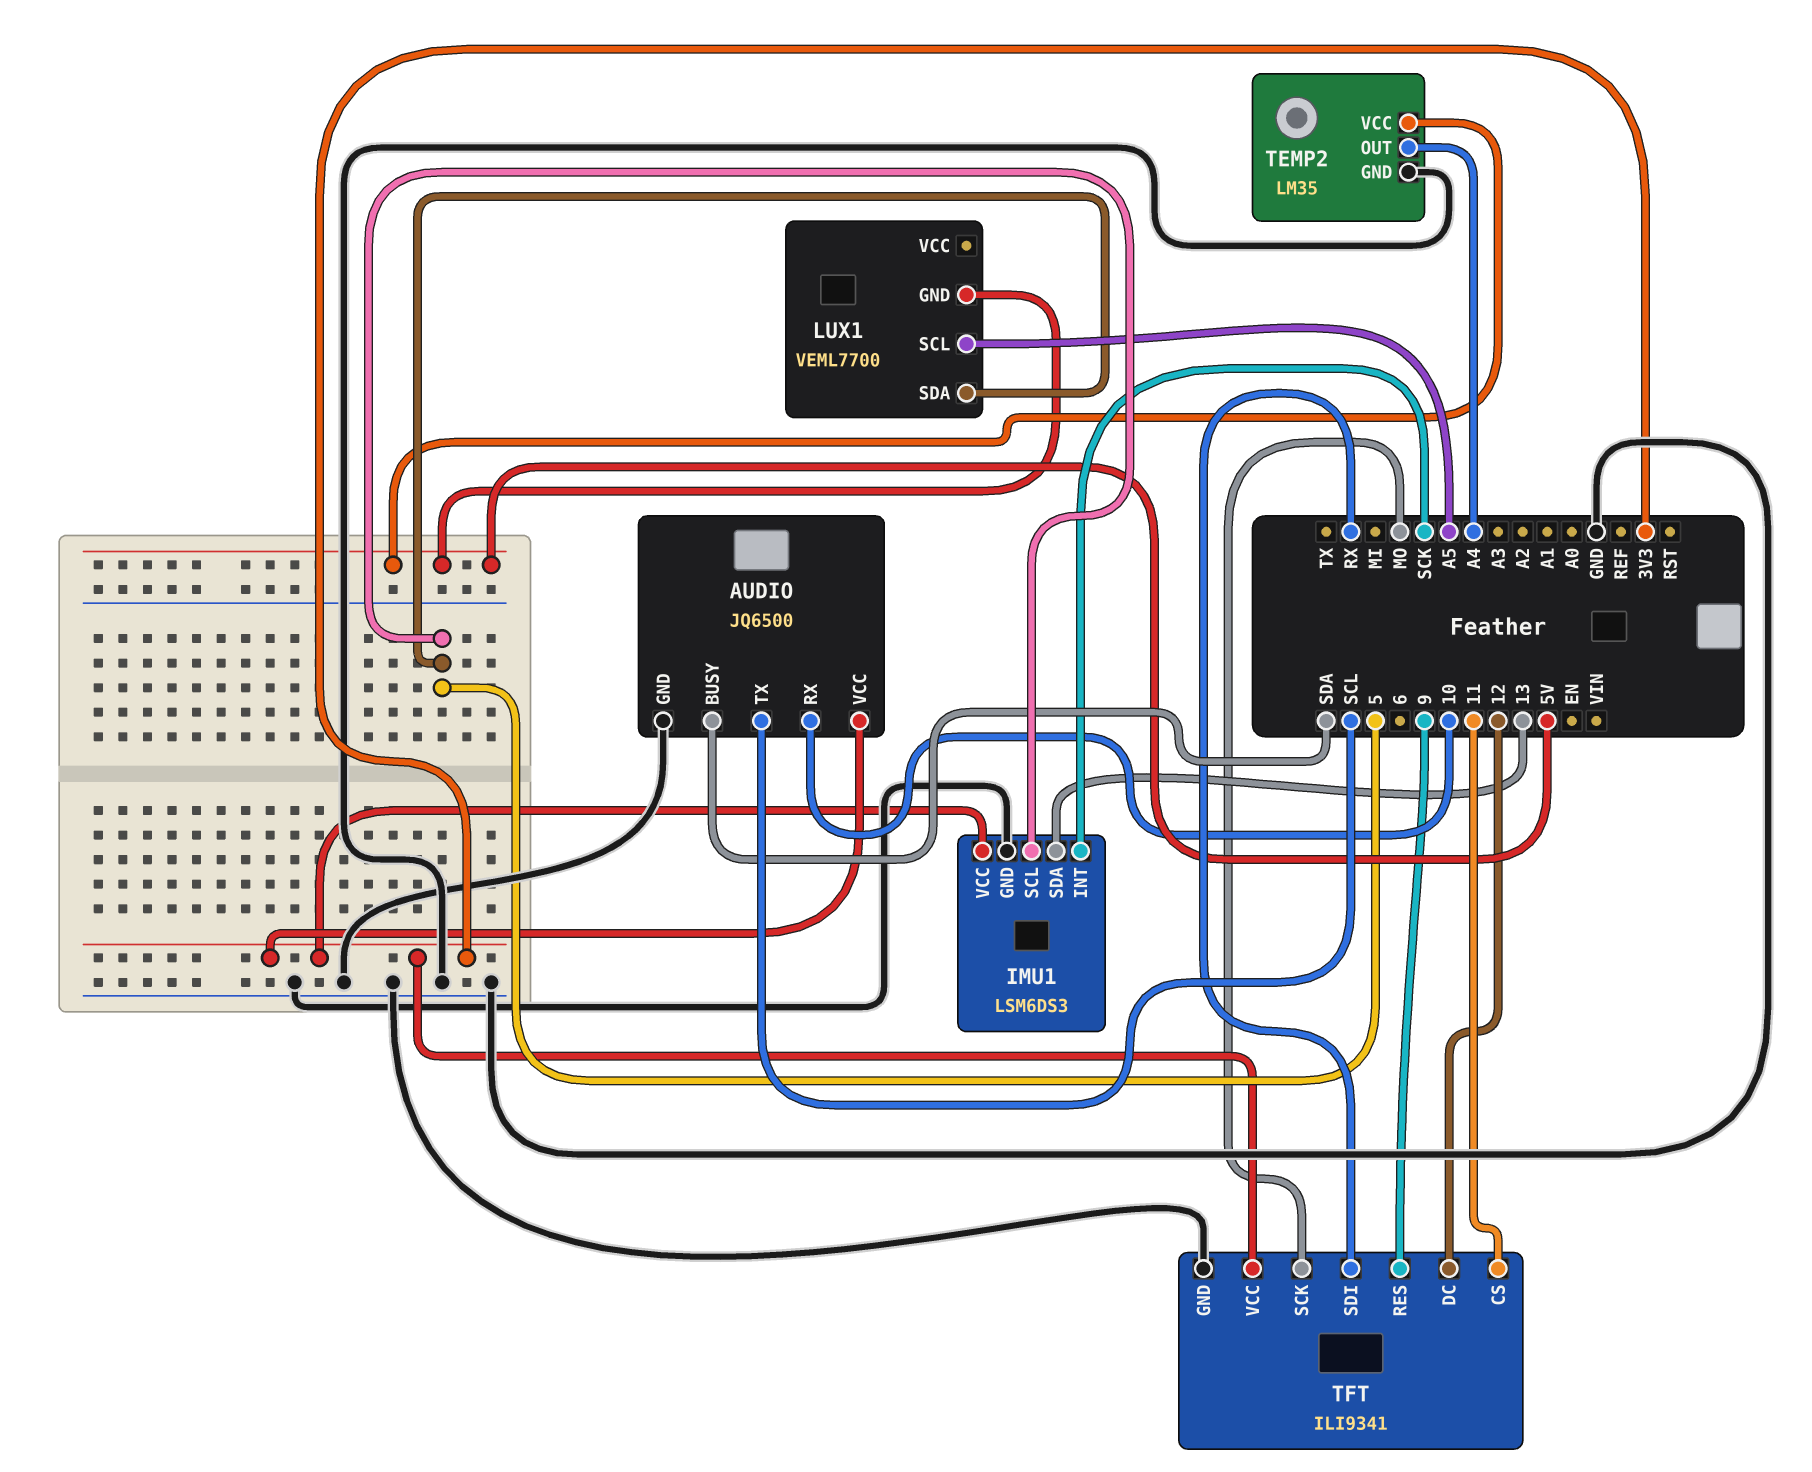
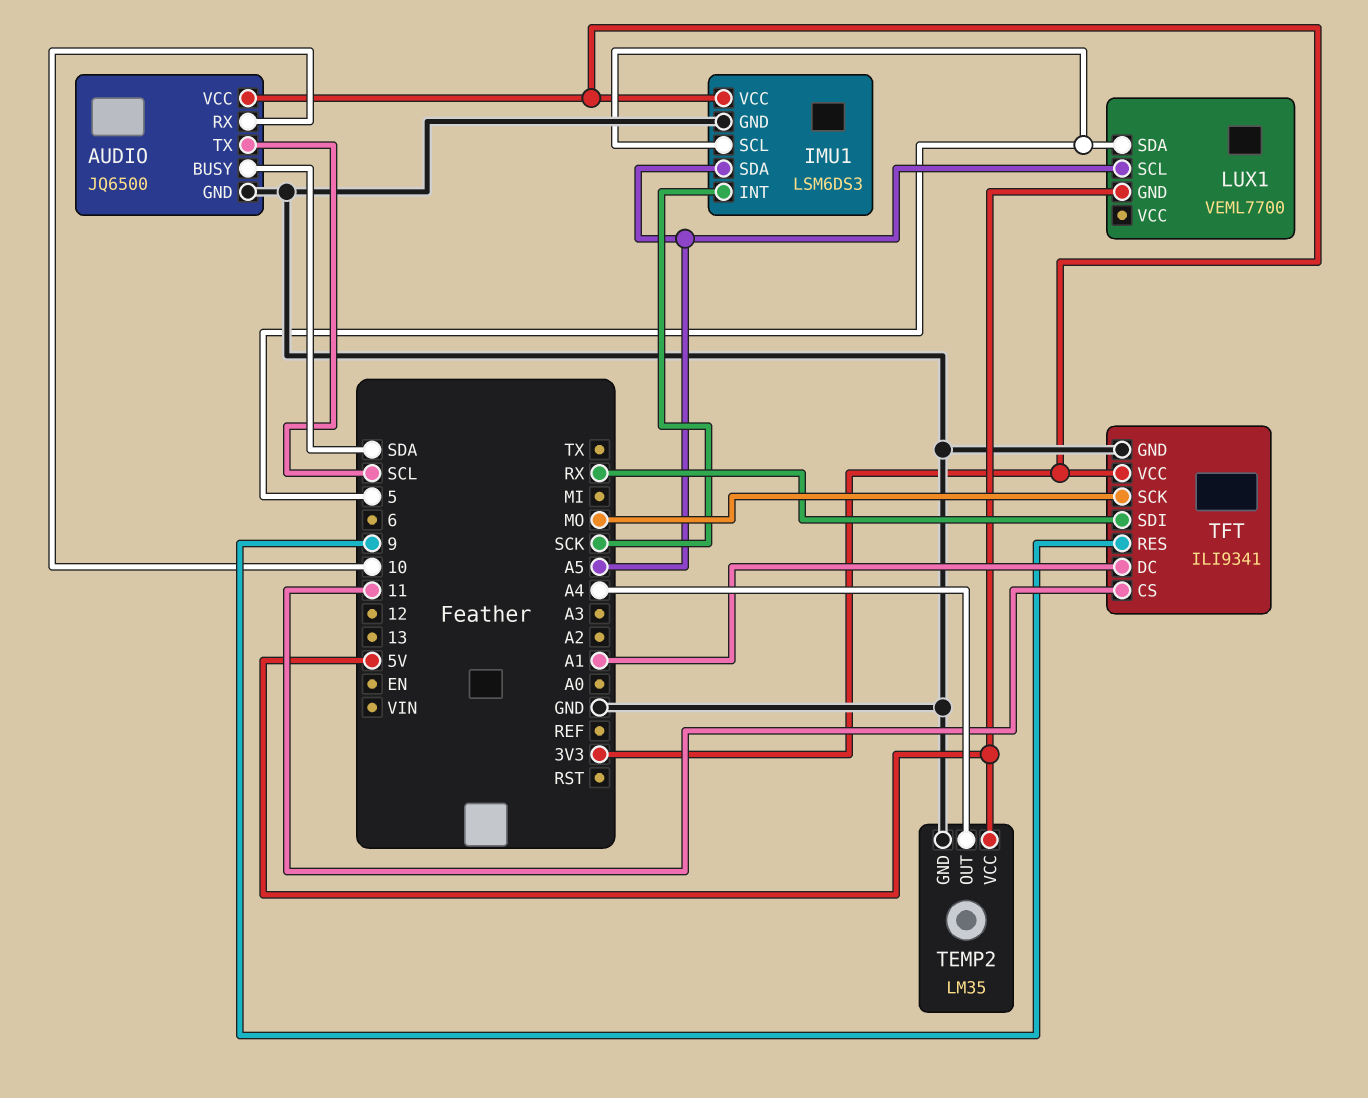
IMU1 pin SDA: 13 -> A5
TFT pin DC: 12 -> A1

